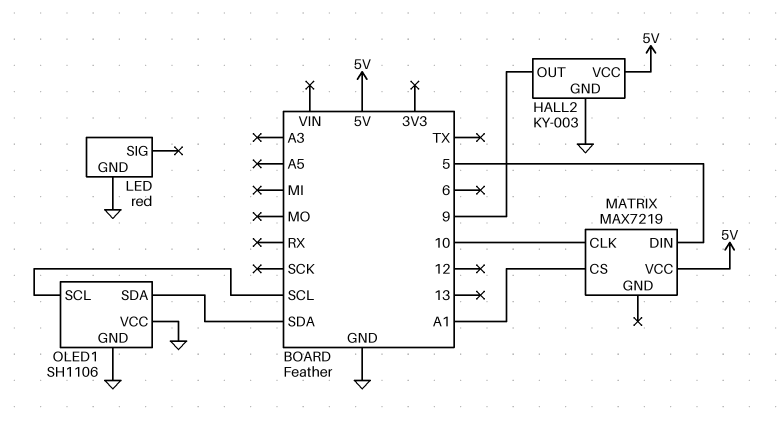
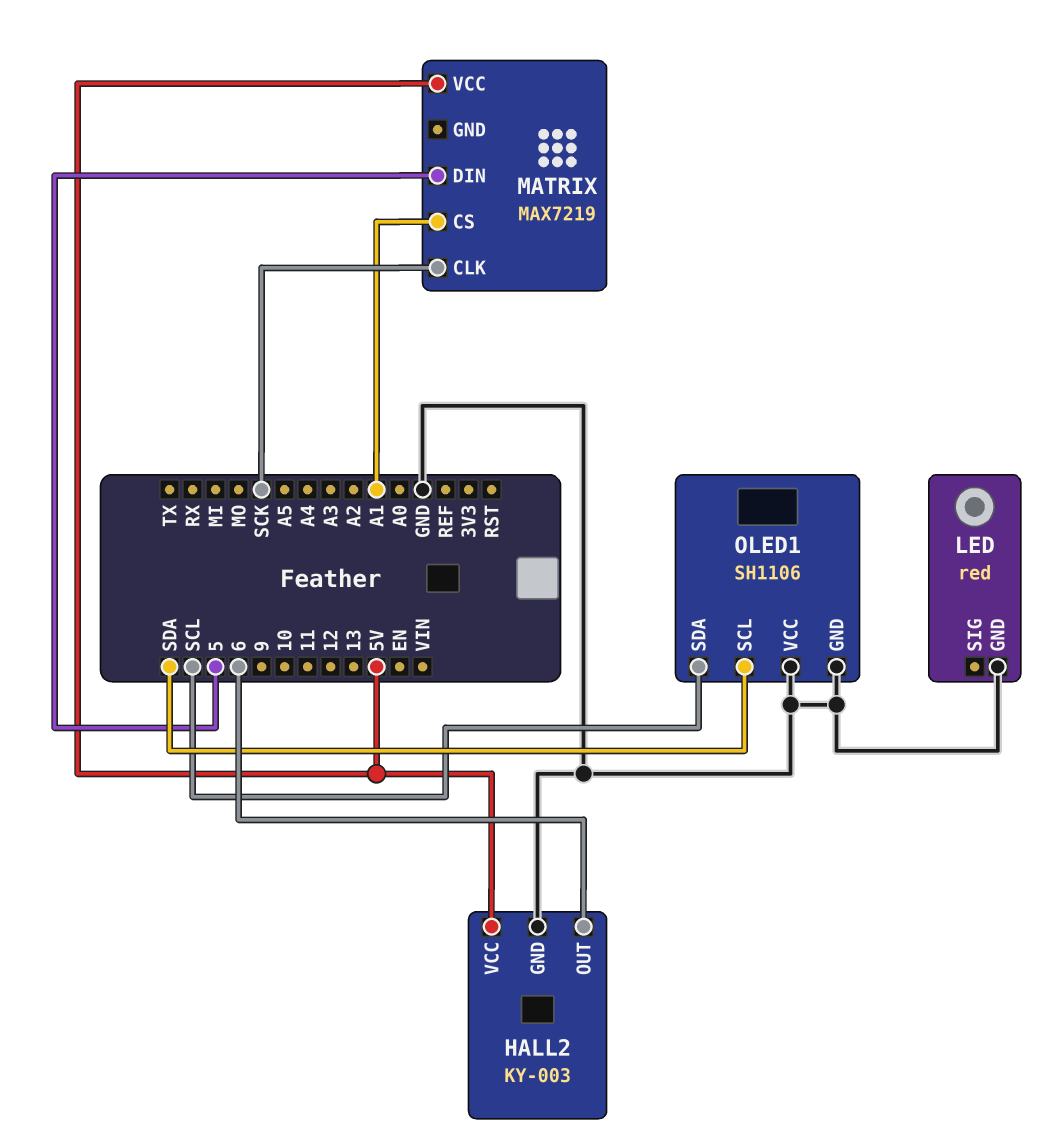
HALL2 pin OUT: 9 -> 6
MATRIX pin CLK: 10 -> SCK
OLED1 pin SCL: SCL -> SDA
OLED1 pin SDA: SDA -> SCL

